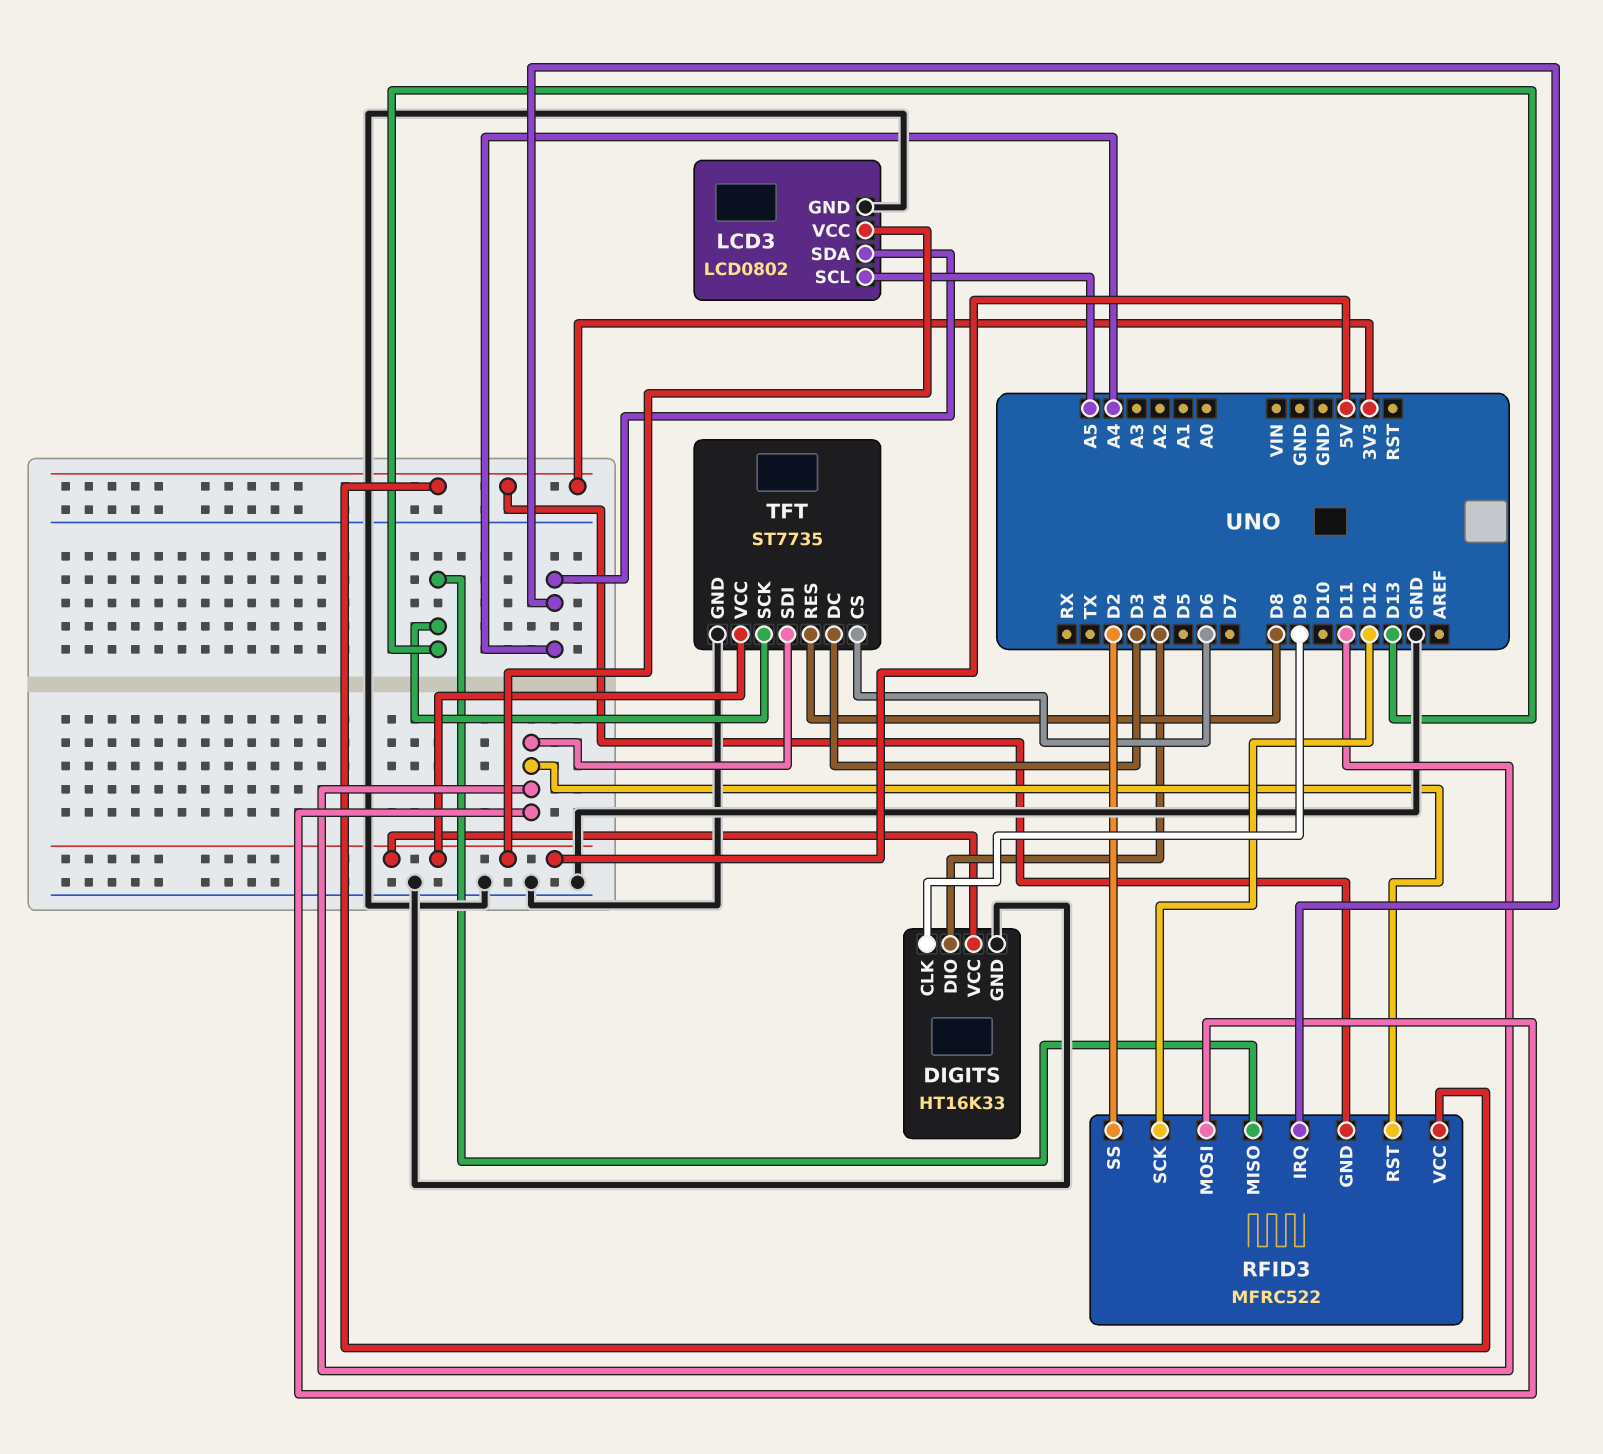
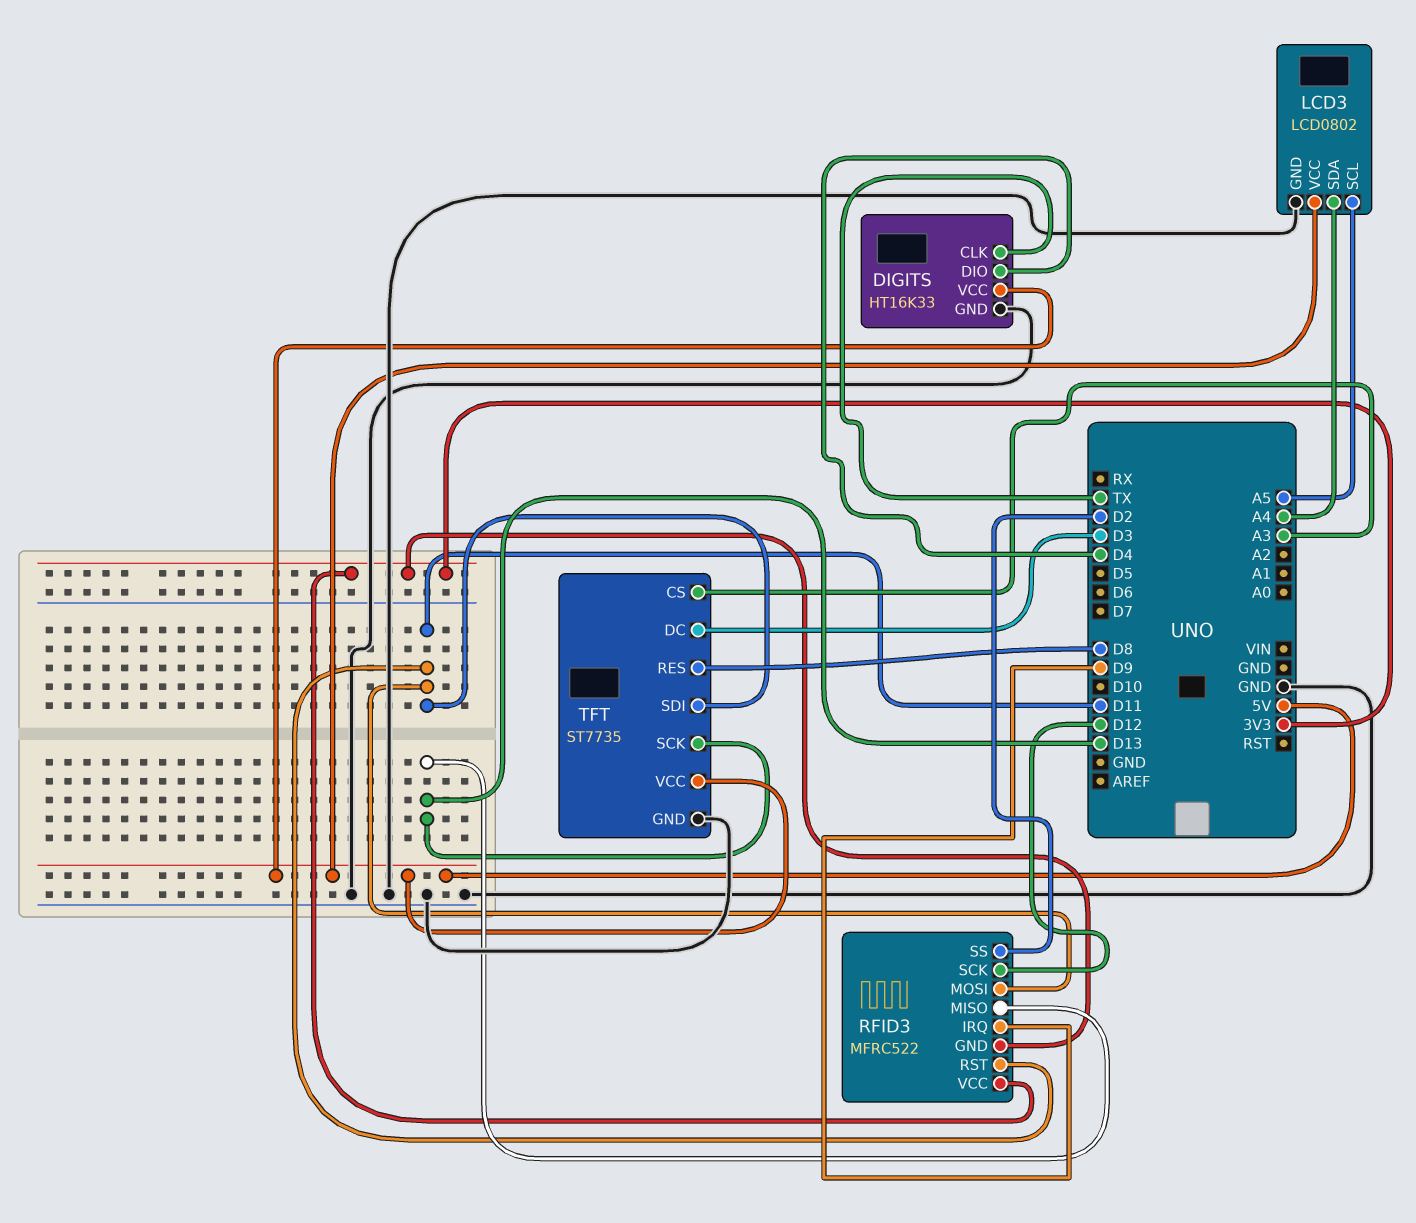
DIGITS pin CLK: D9 -> TX
RFID3 pin IRQ: A4 -> D9
TFT pin CS: D6 -> A3

